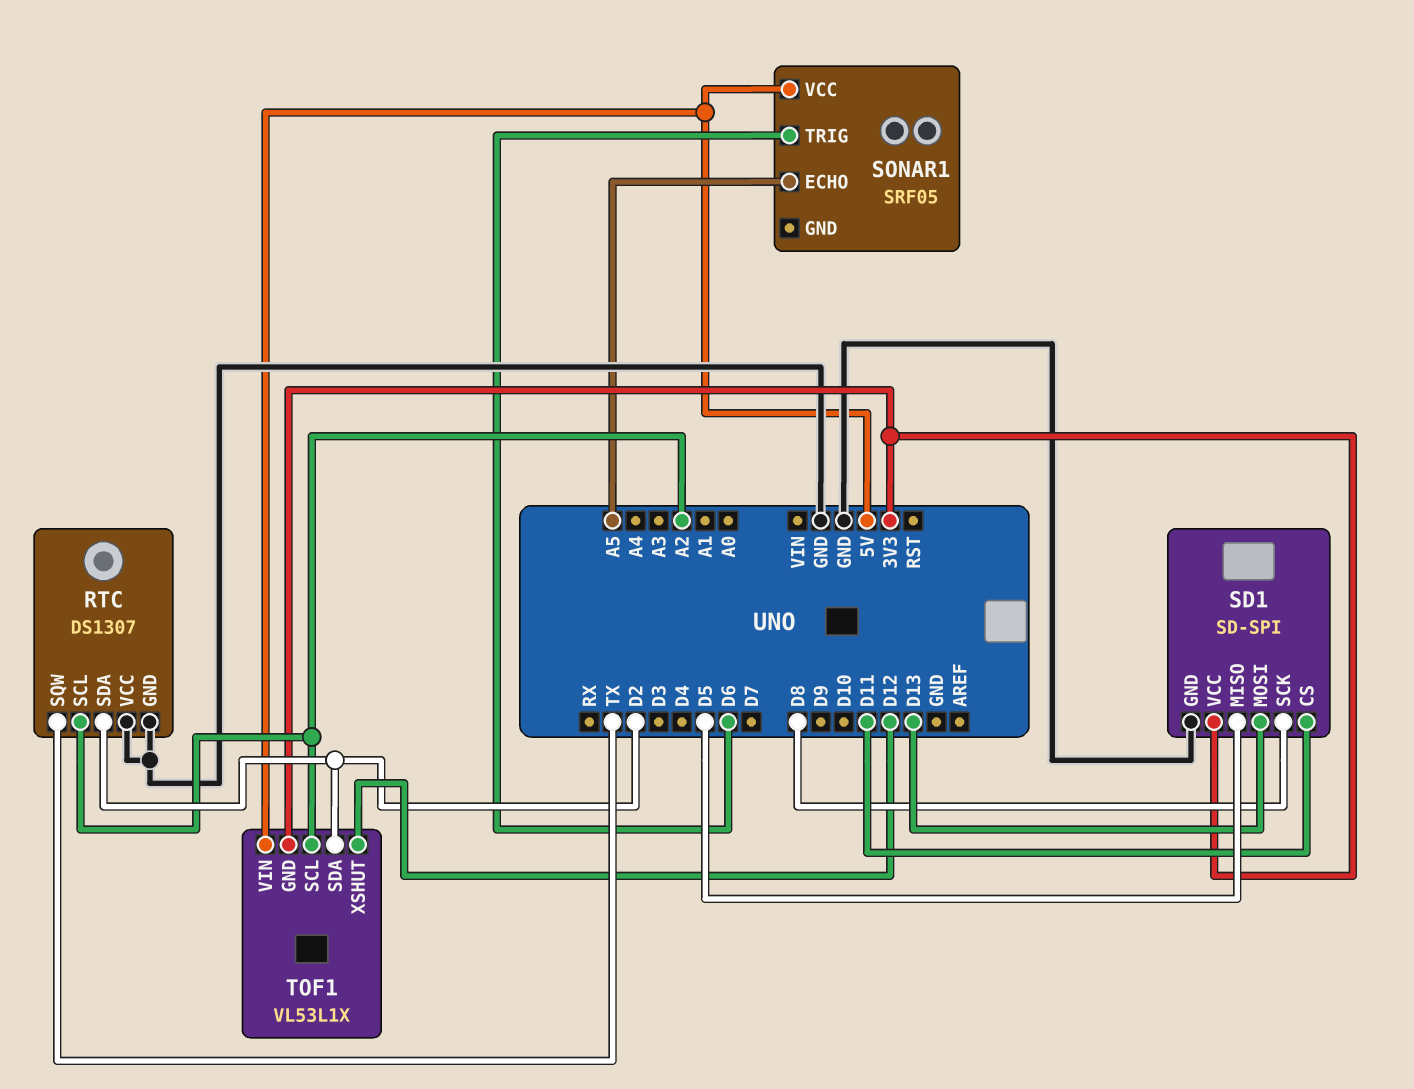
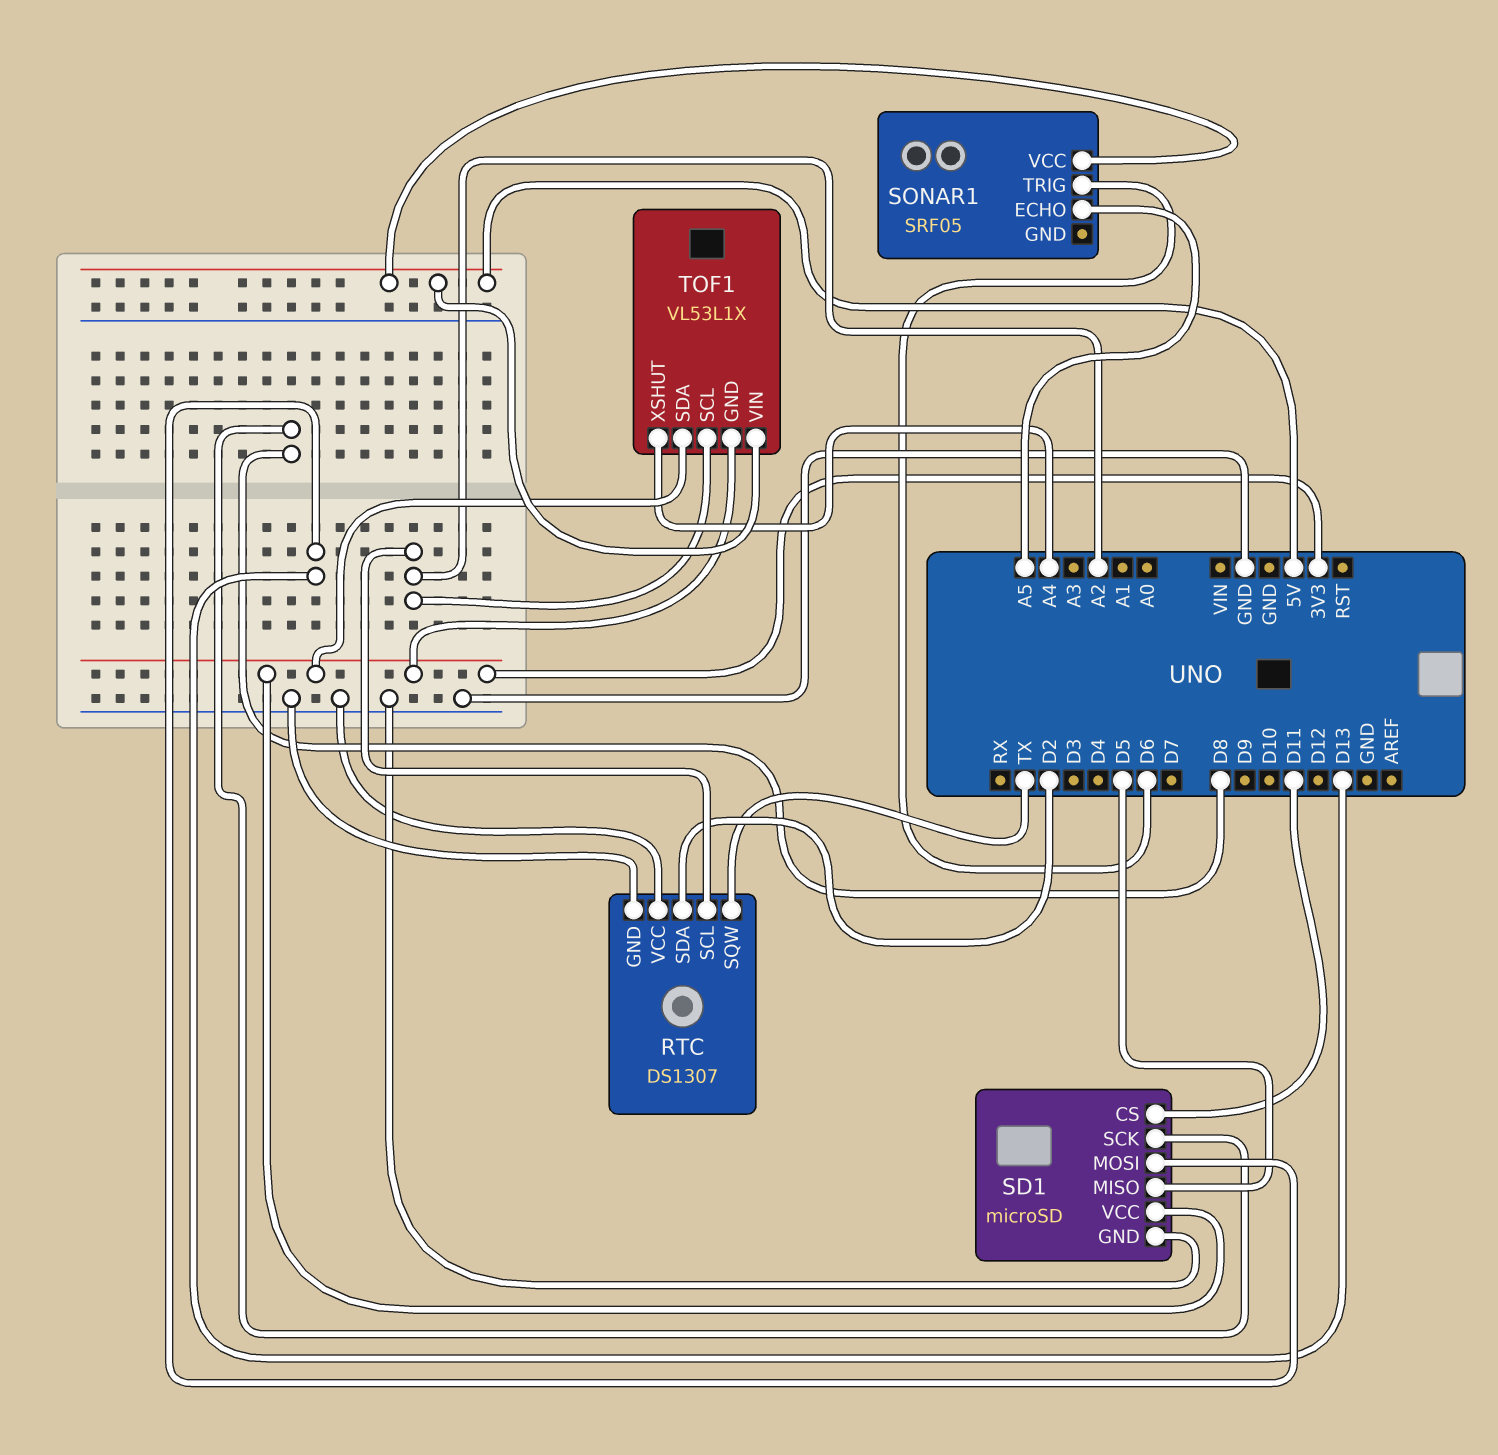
SD1: SD-SPI -> microSD
TOF1 pin SDA: D2 -> 3V3
TOF1 pin XSHUT: D12 -> A4

